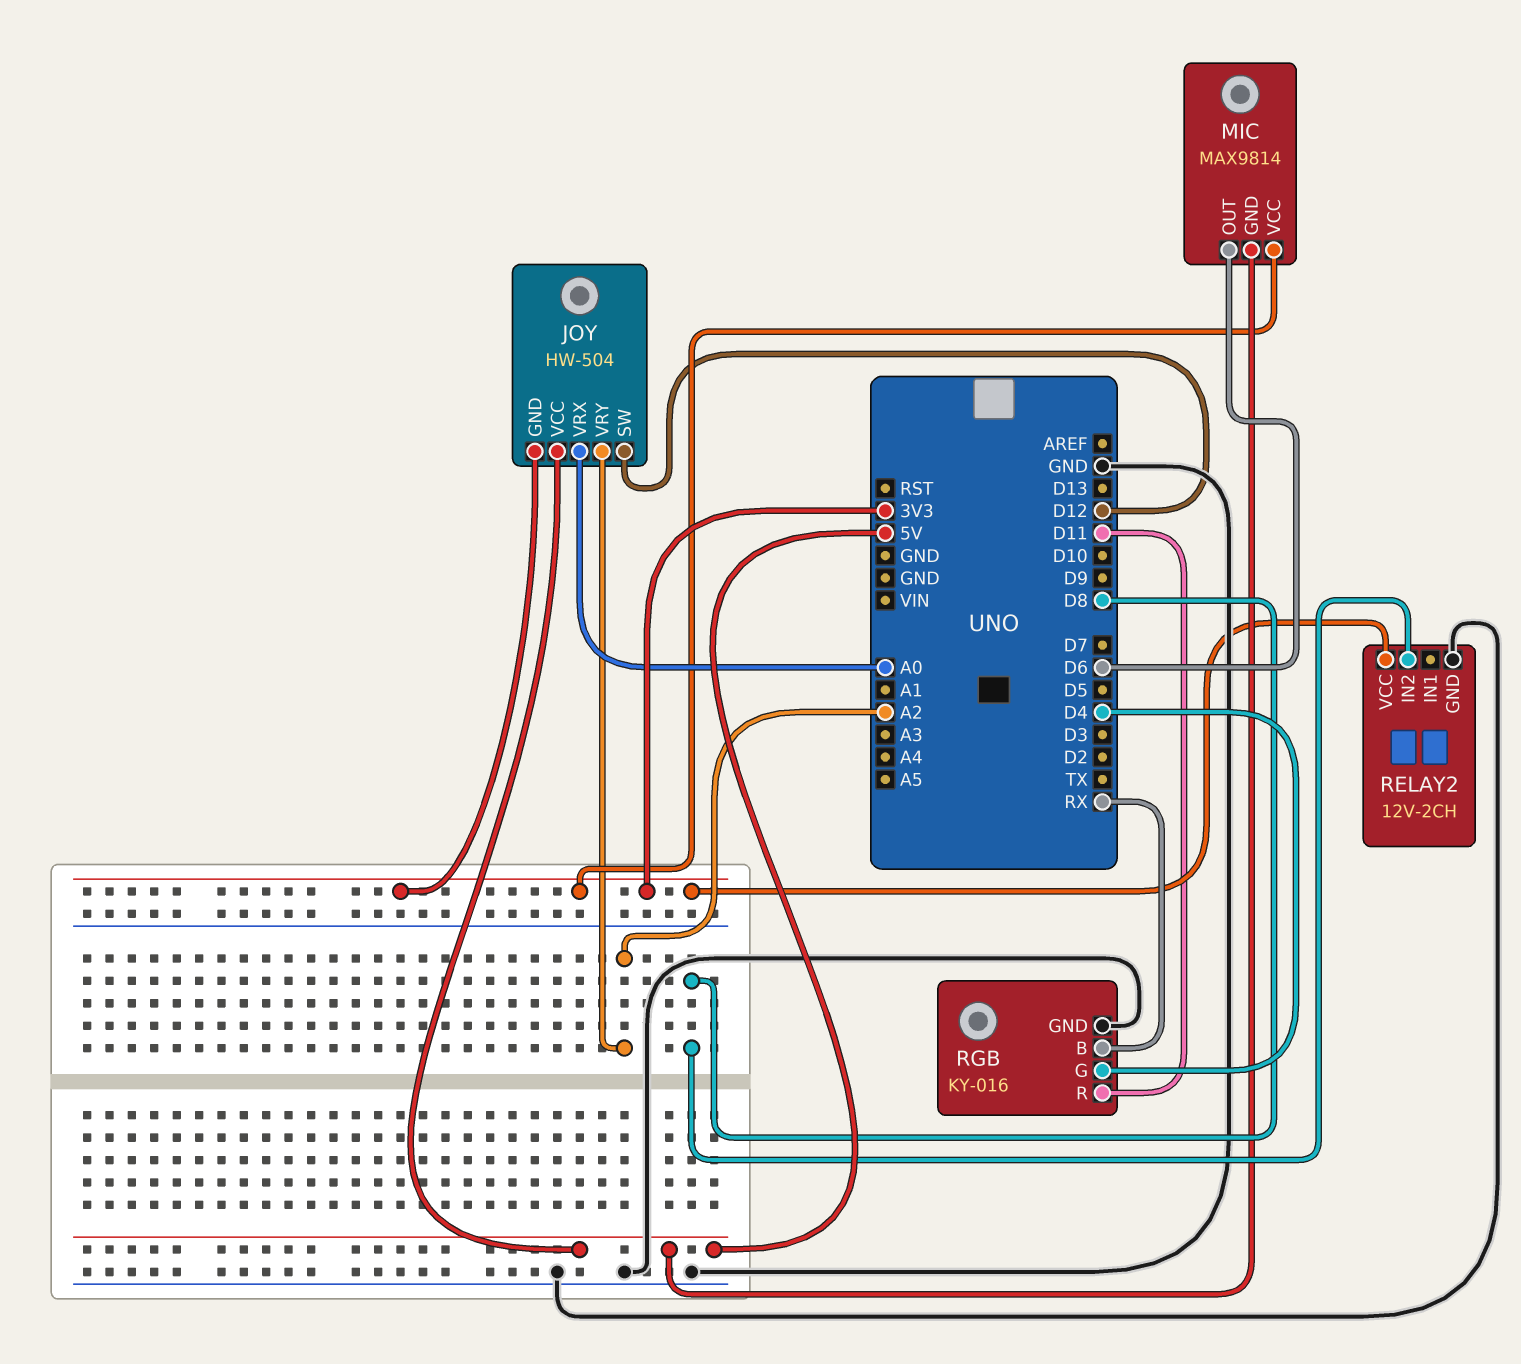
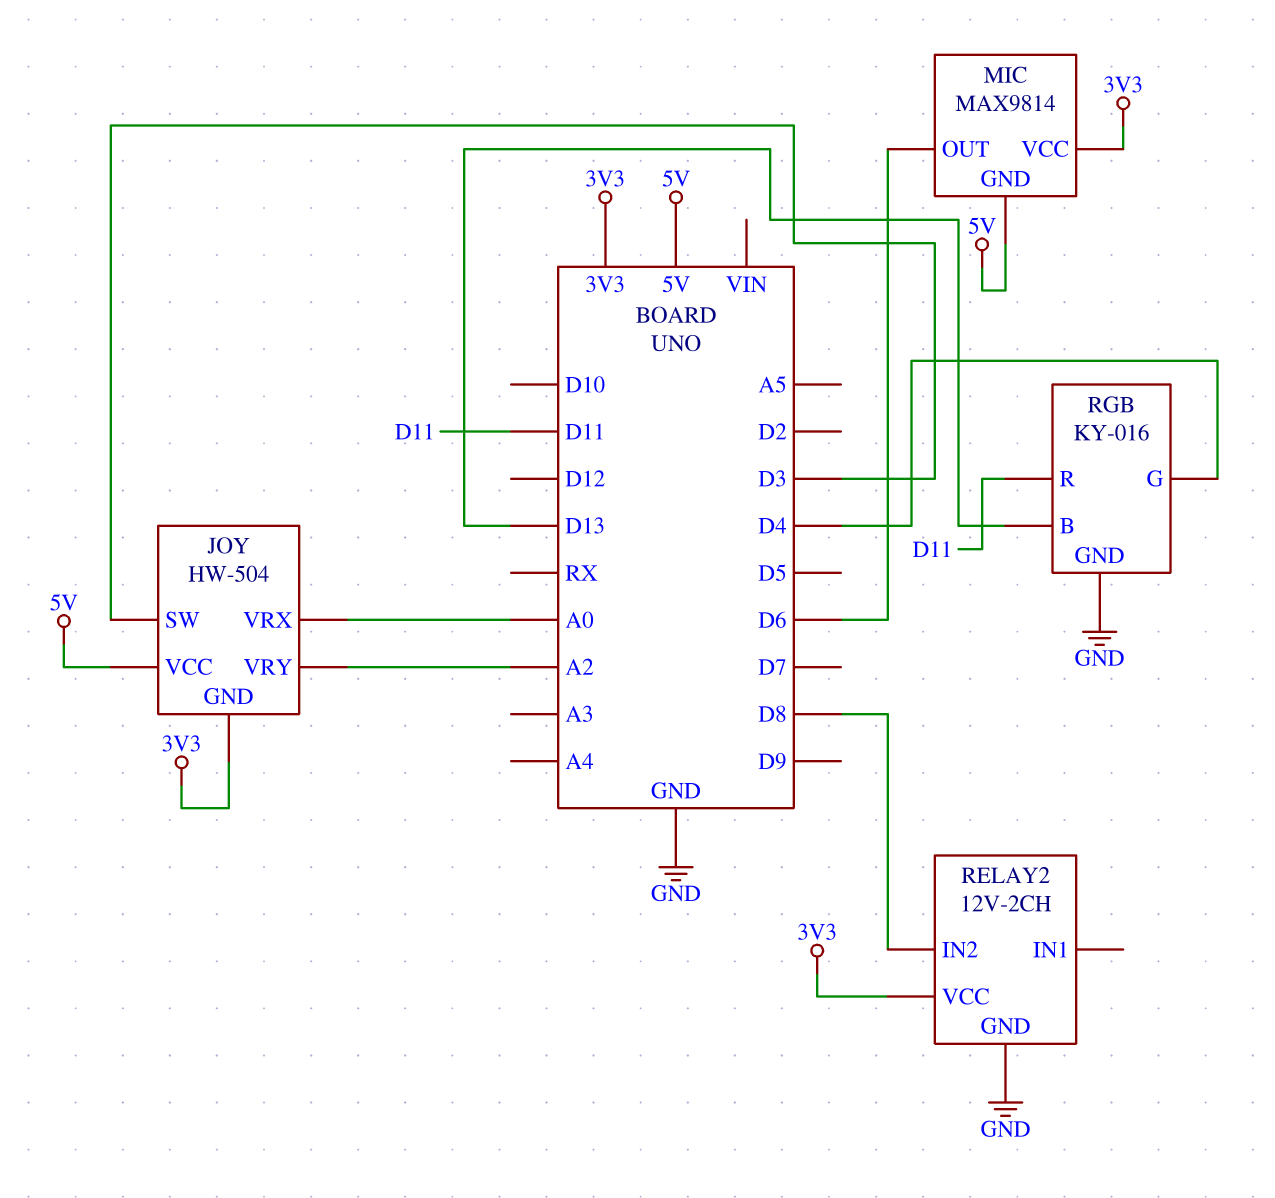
JOY pin SW: D12 -> D3
RGB pin B: RX -> D13

